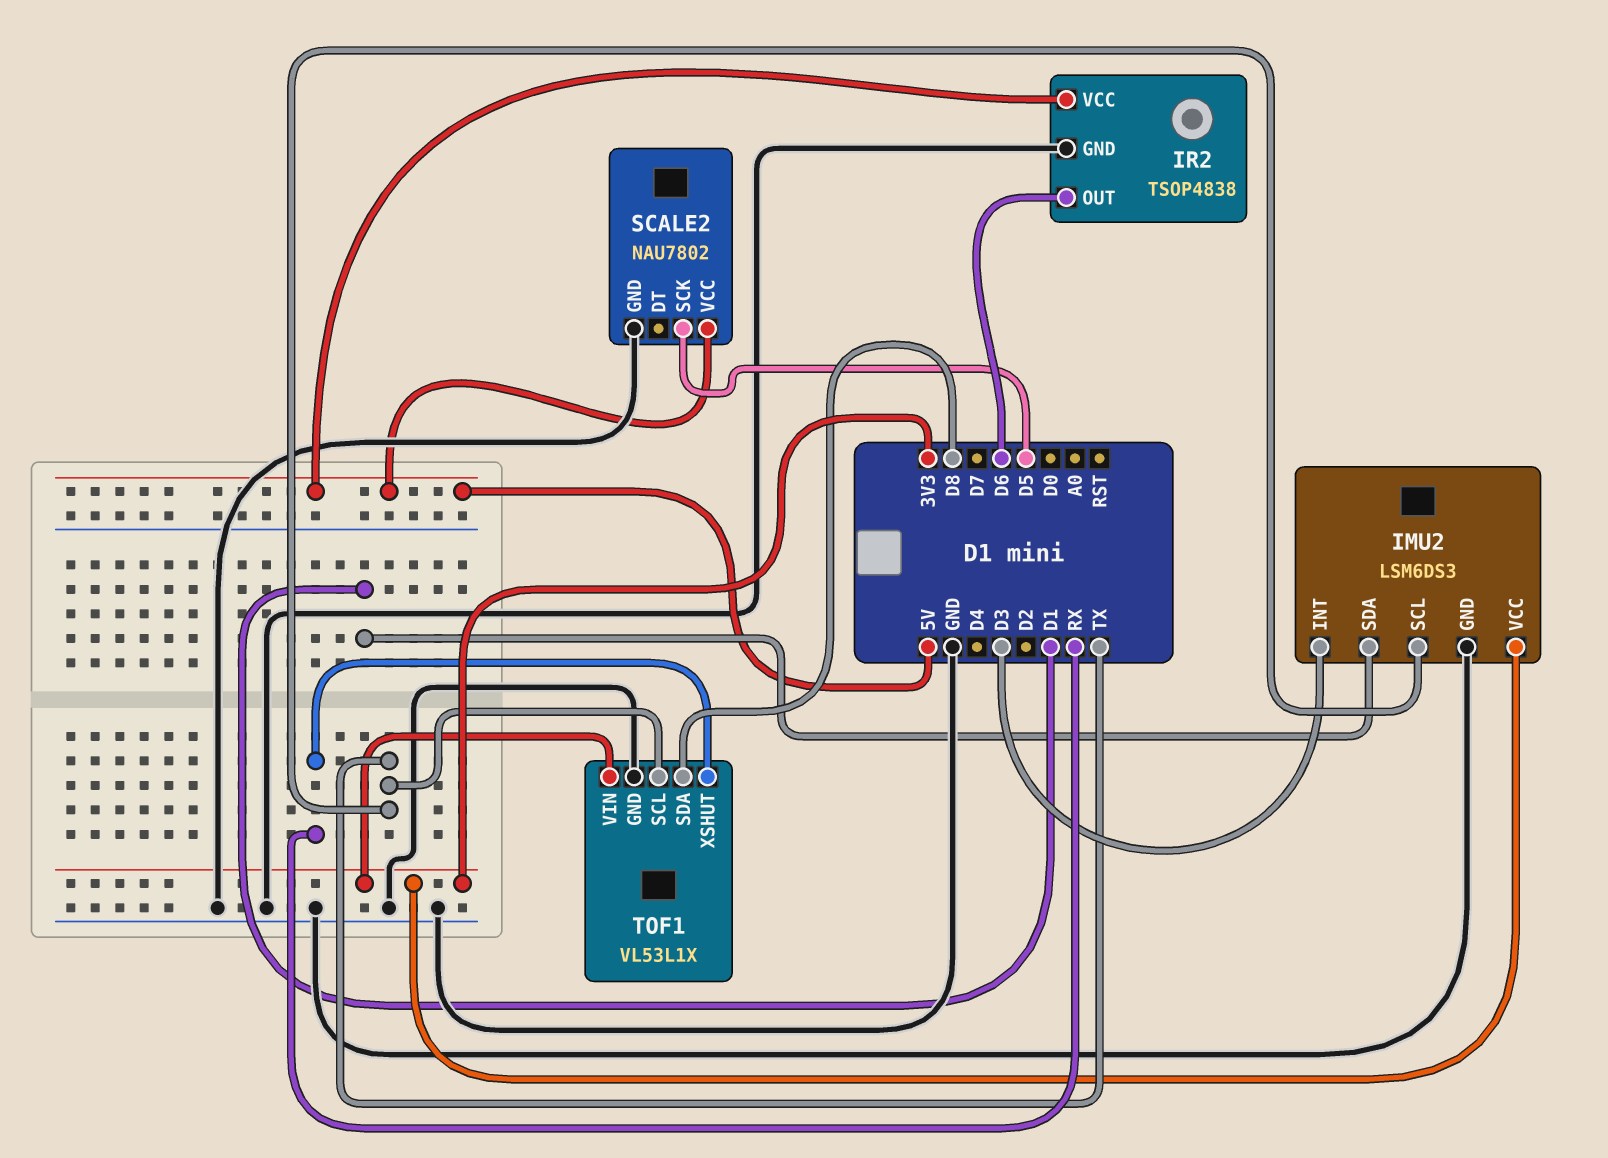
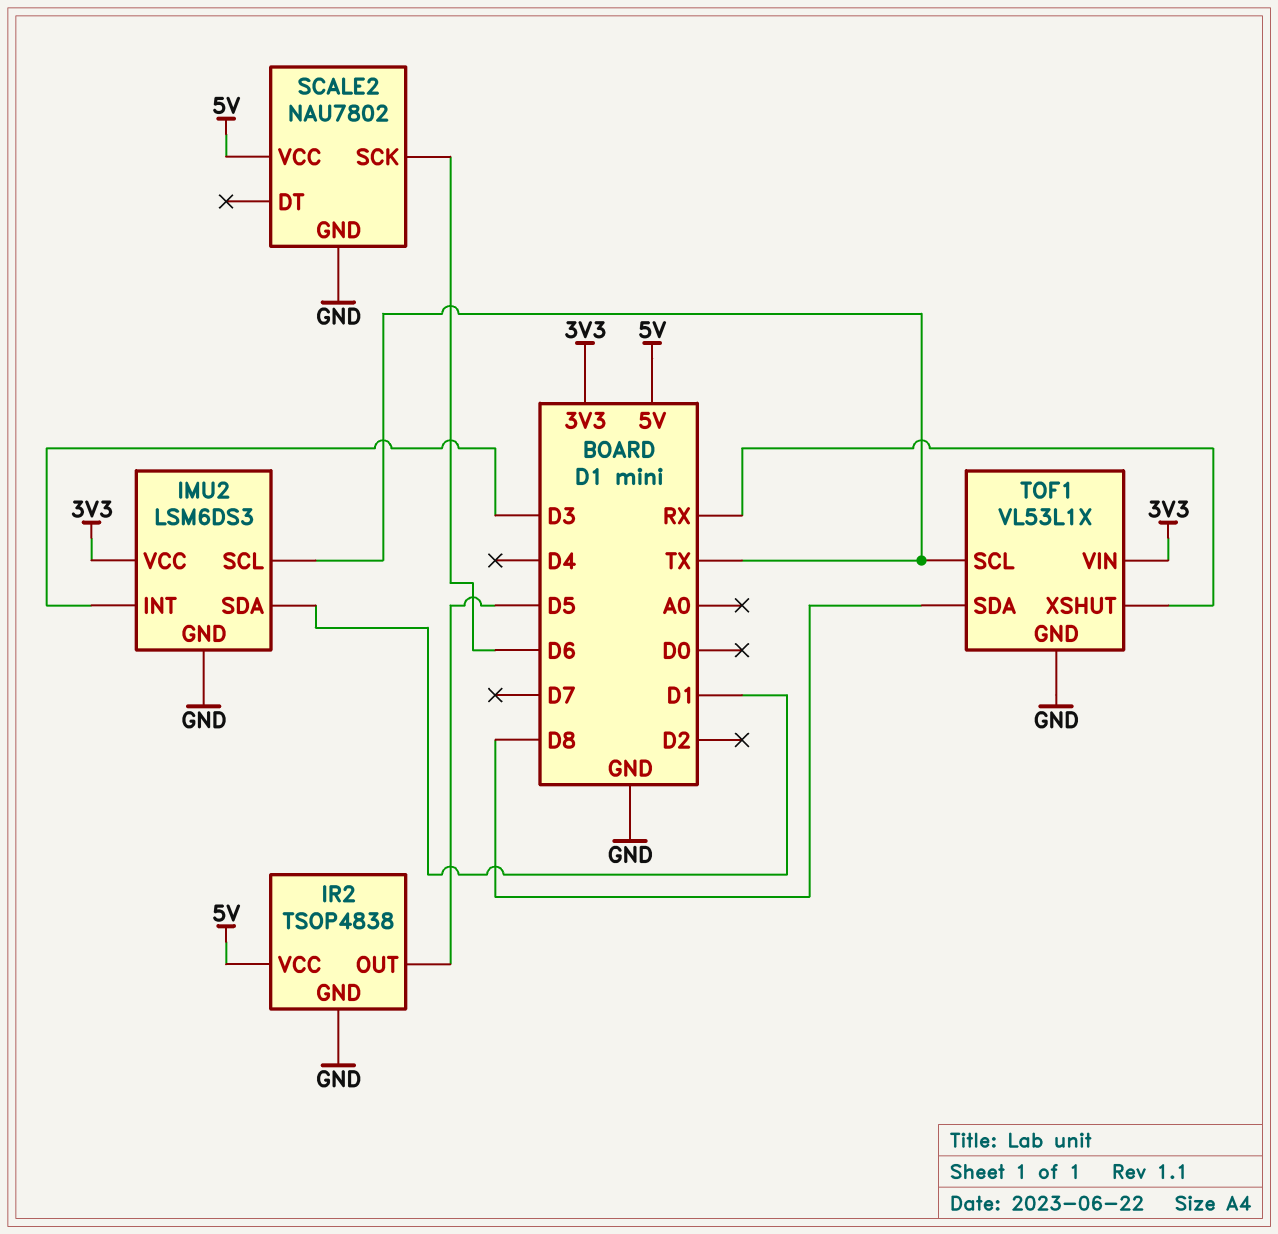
IR2 pin OUT: D6 -> D5
SCALE2 pin SCK: D5 -> D6

